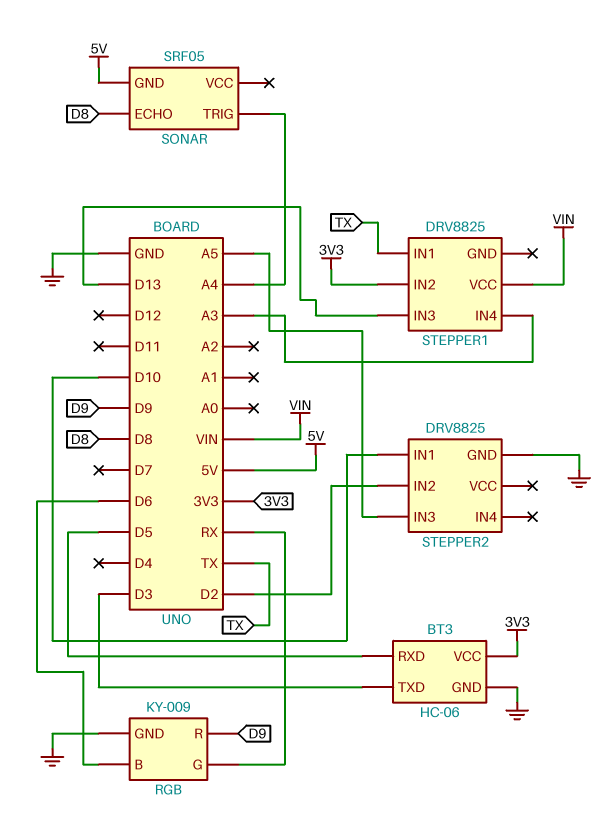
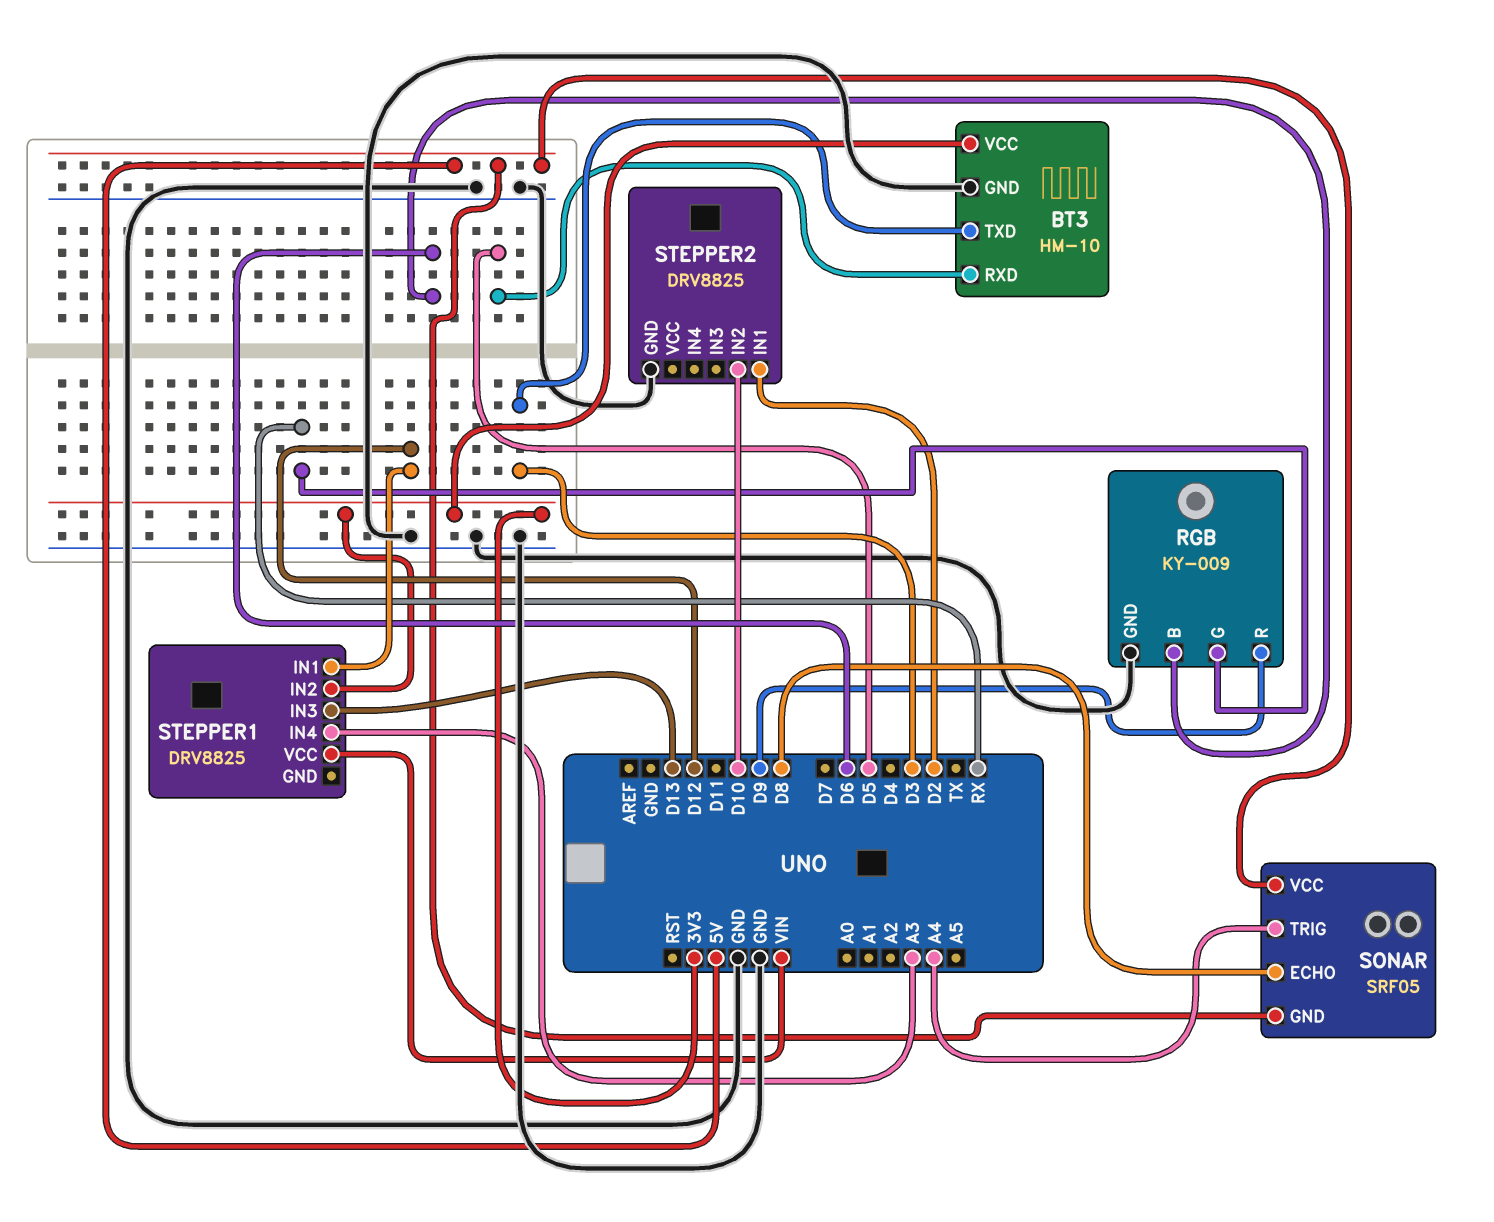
BT3: HC-06 -> HM-10
SONAR pin VCC: none -> 5V
STEPPER1 pin IN1: TX -> D12
STEPPER2 pin IN1: D10 -> D2
STEPPER2 pin IN2: D2 -> D10
STEPPER2 pin IN3: A5 -> none

